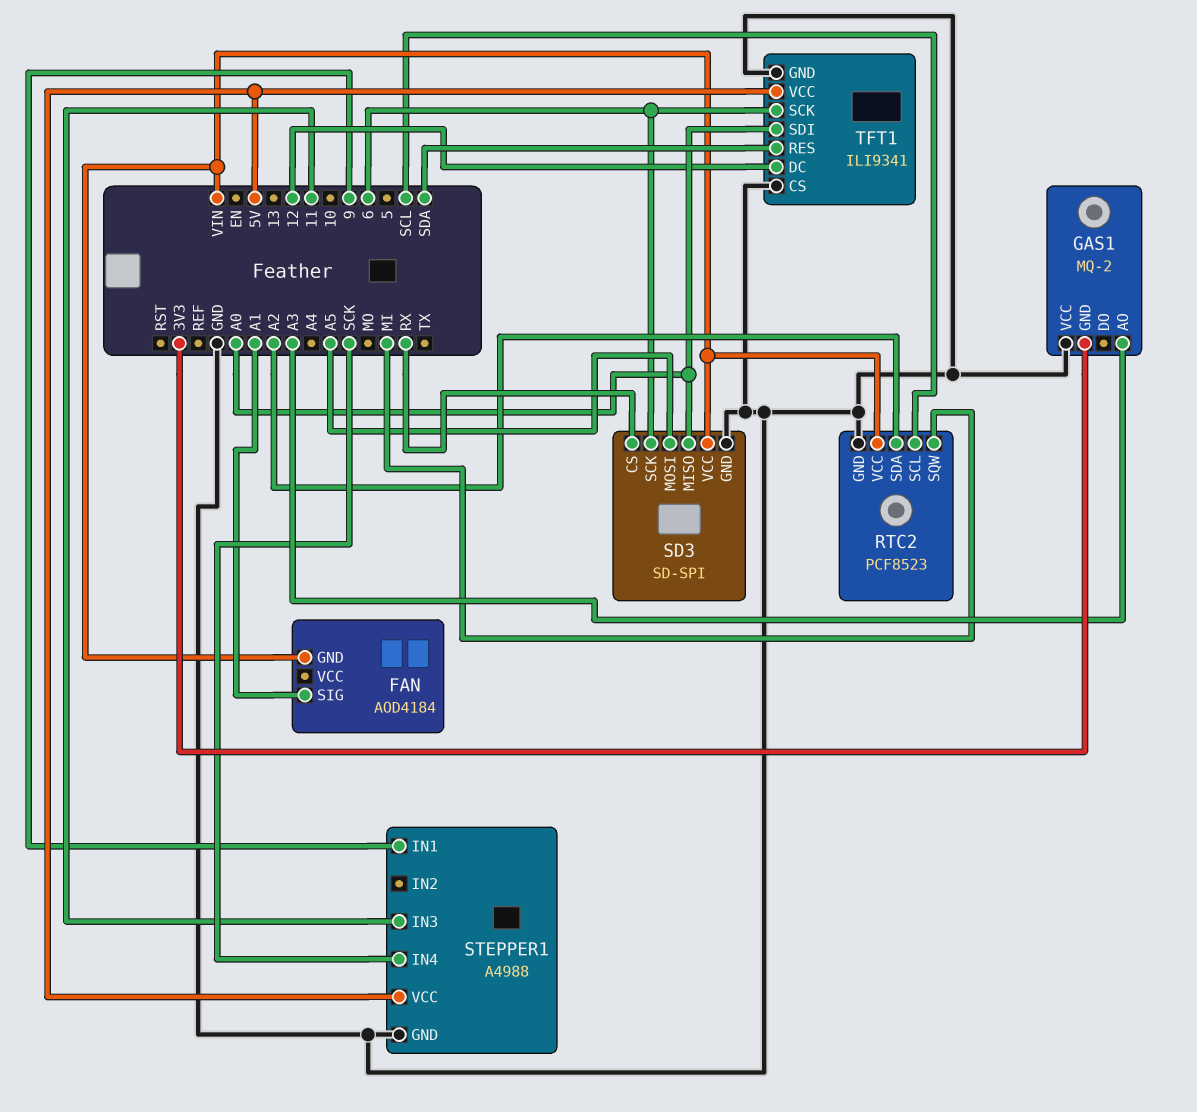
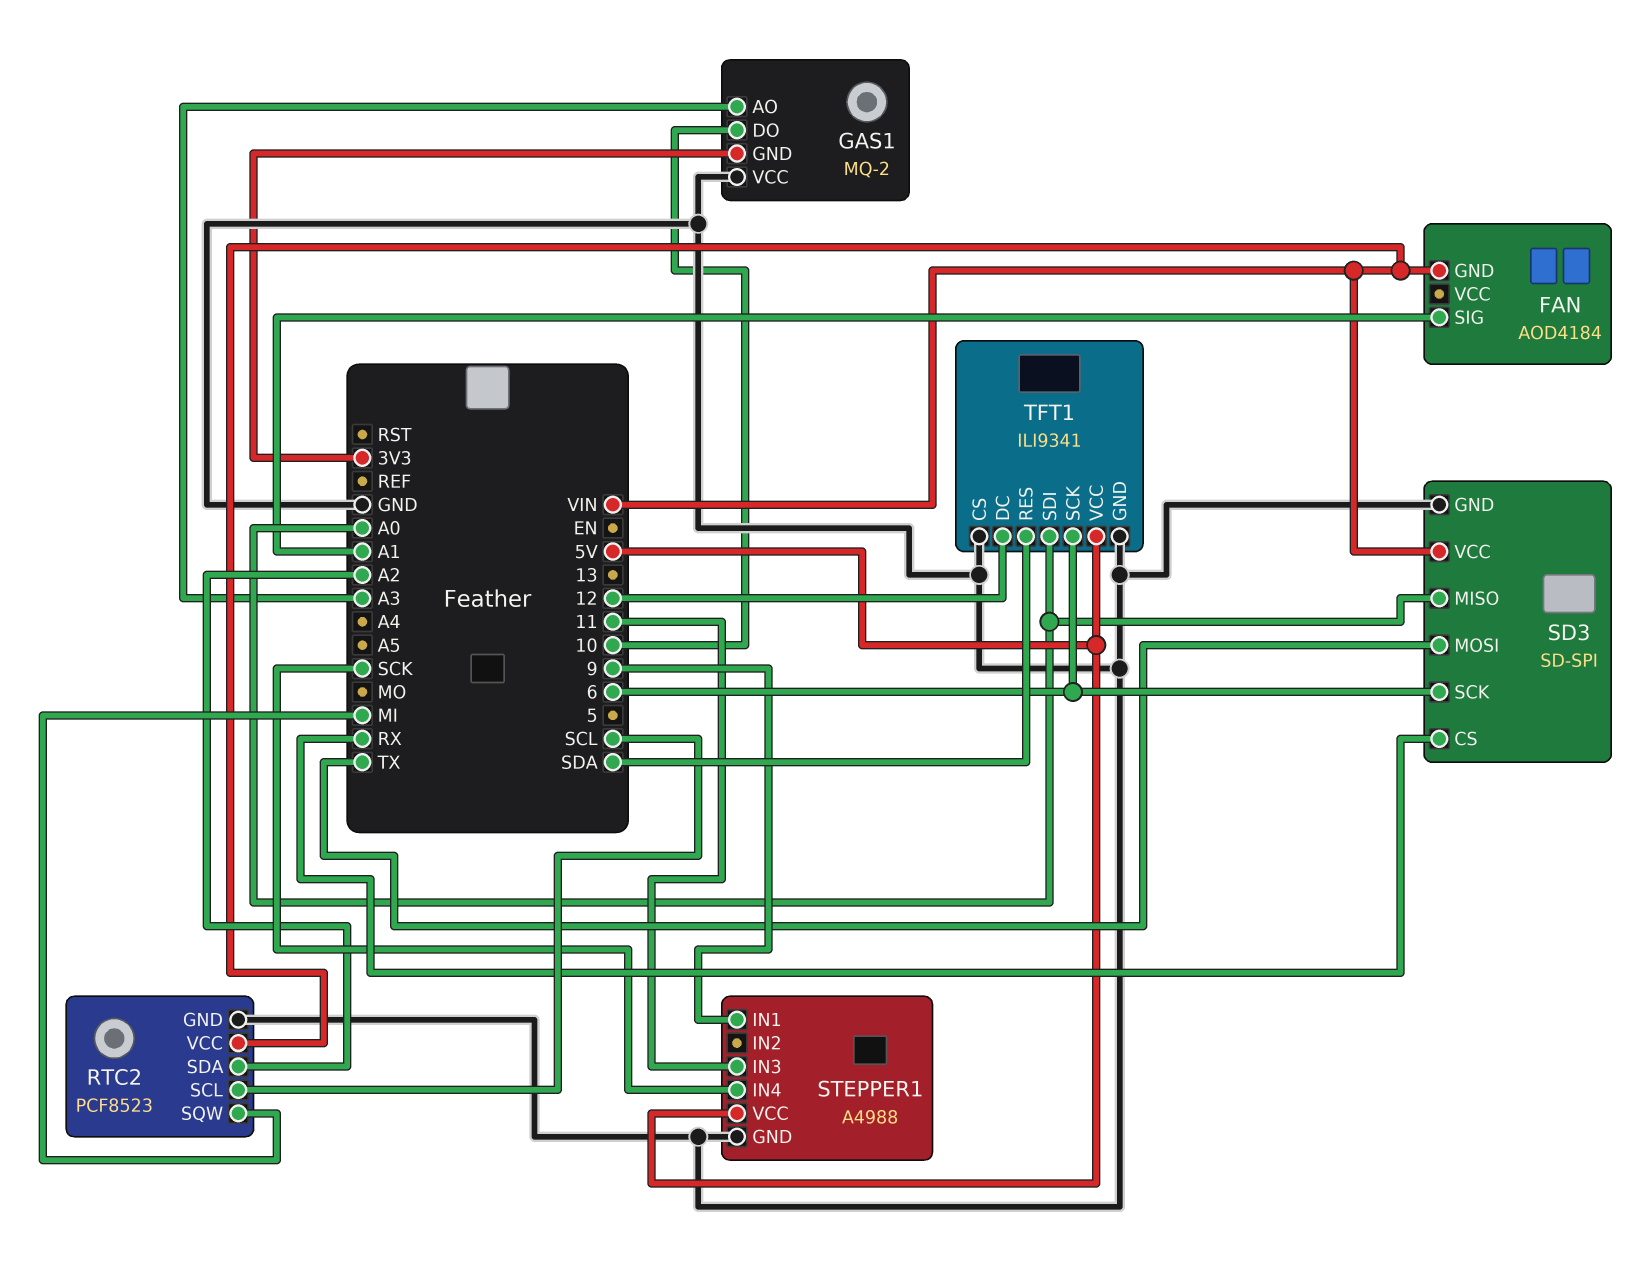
GAS1 pin DO: none -> 10
SD3 pin MOSI: A5 -> TX

